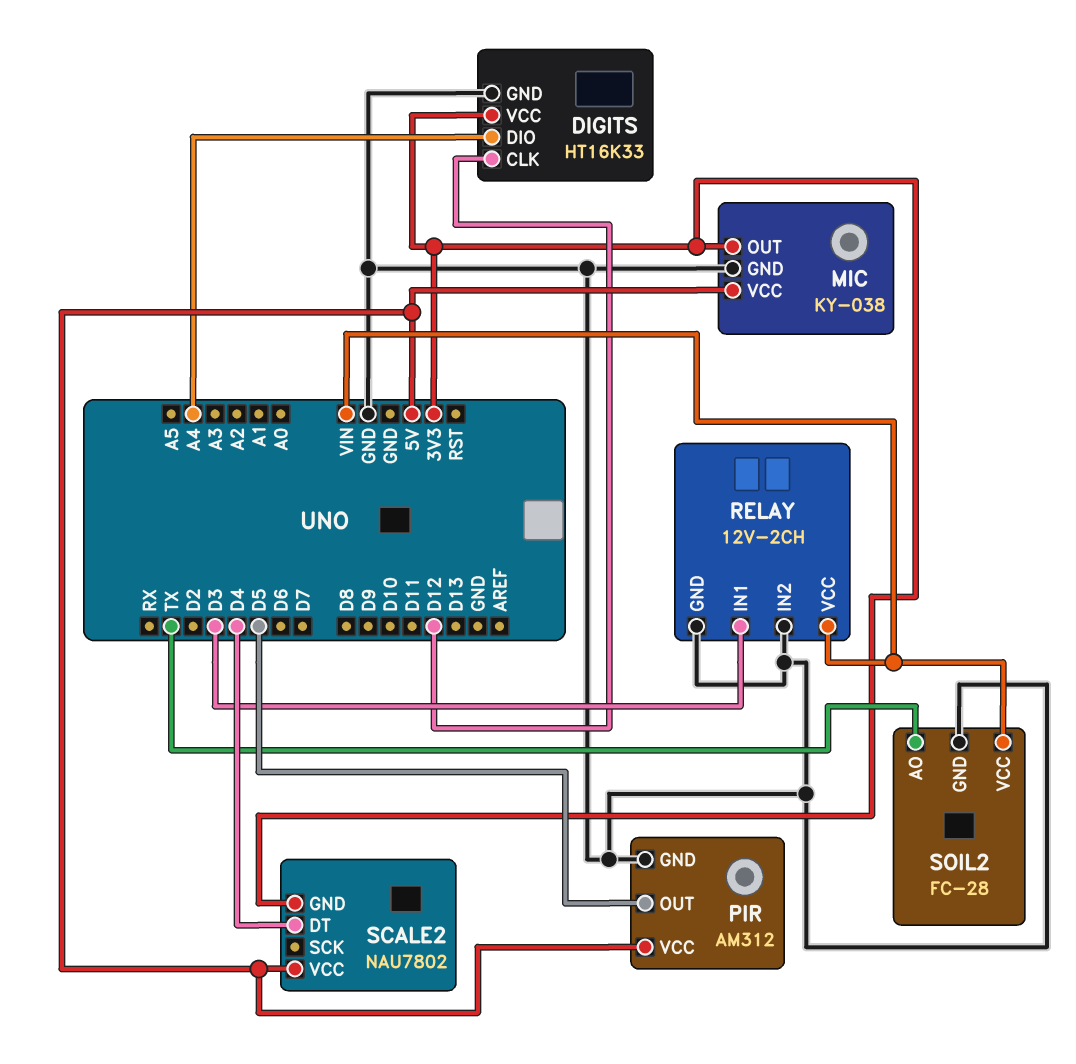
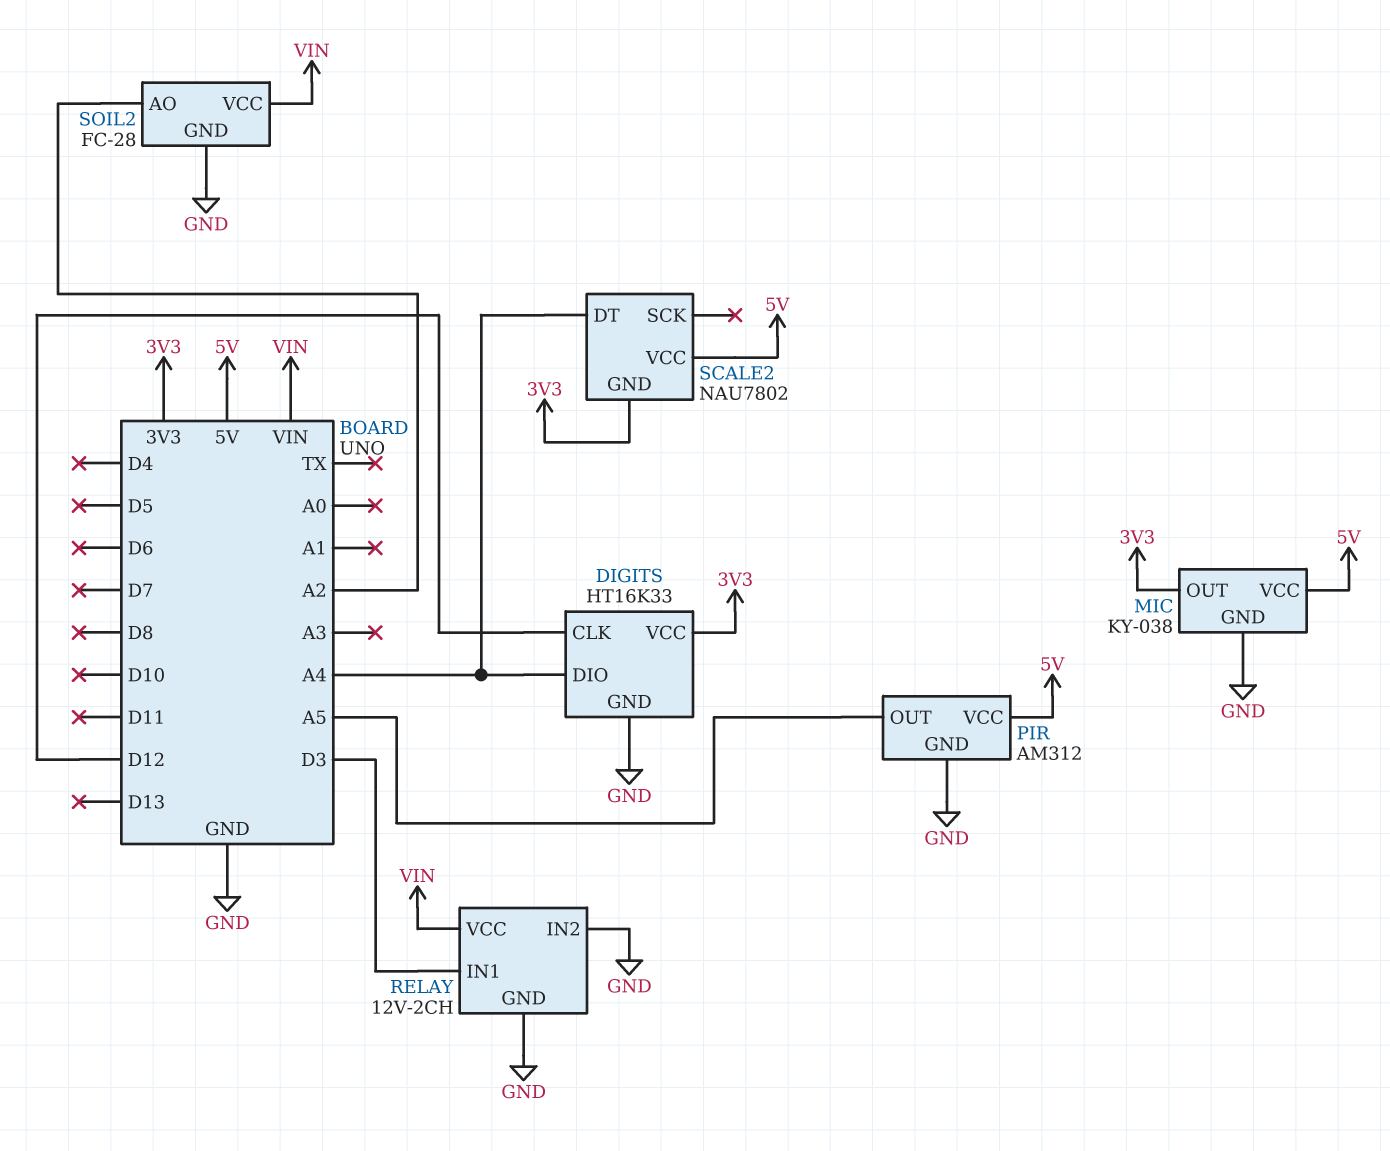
PIR pin OUT: D5 -> A5
SCALE2 pin DT: D4 -> A4
SOIL2 pin AO: TX -> A2

